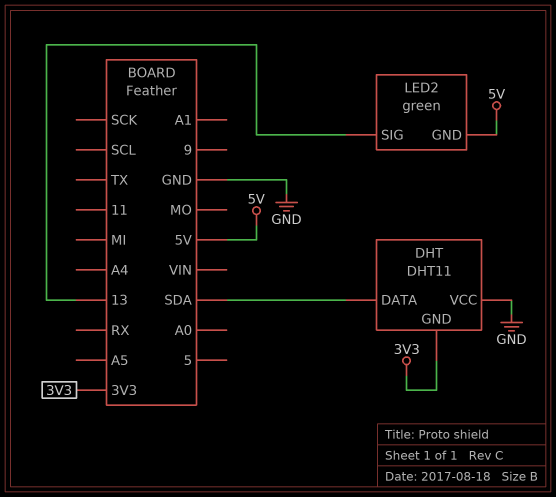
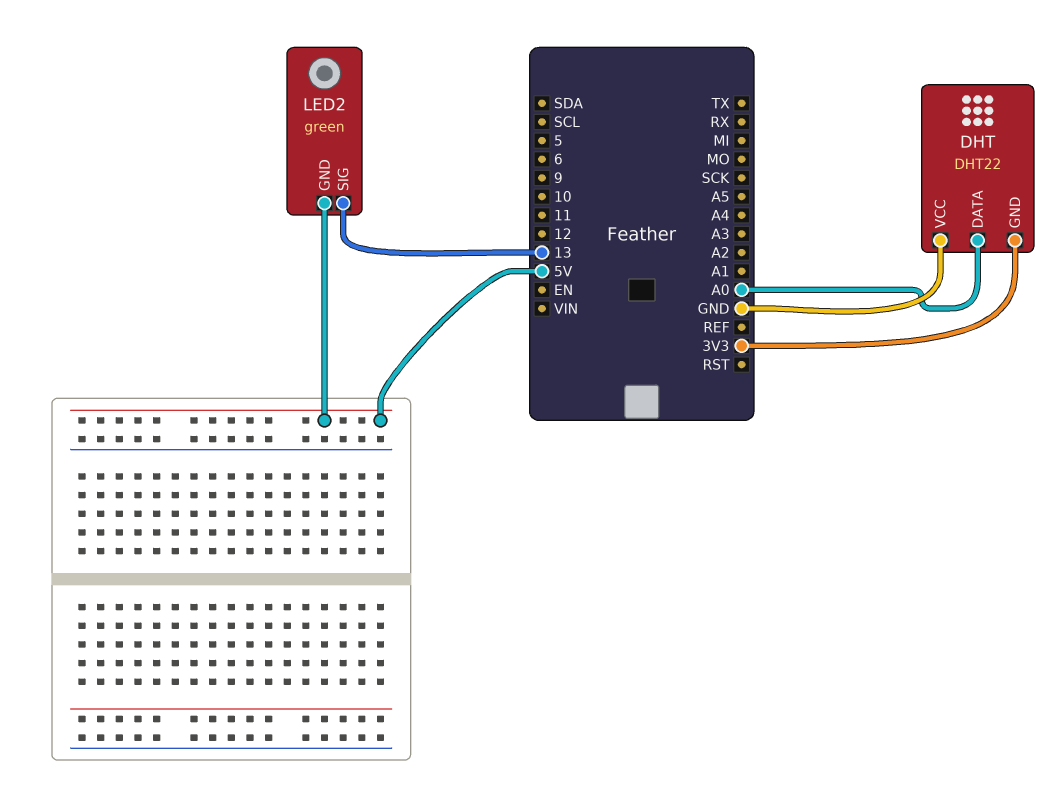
DHT: DHT11 -> DHT22
DHT pin DATA: SDA -> A0

